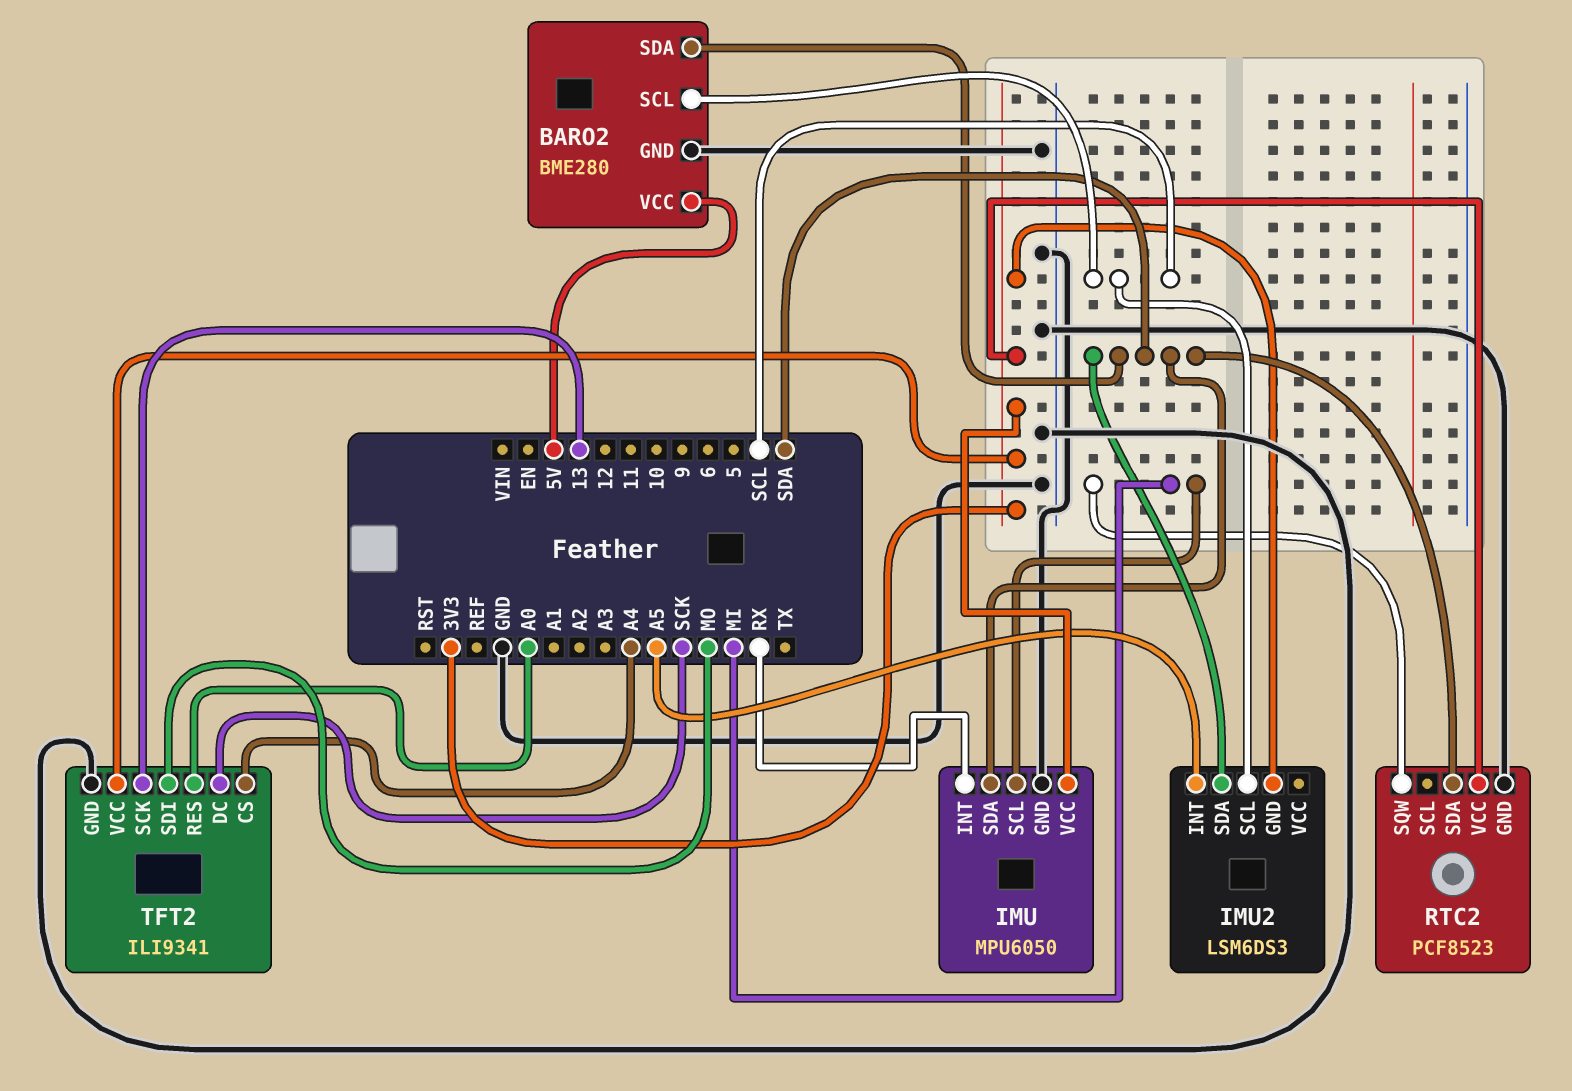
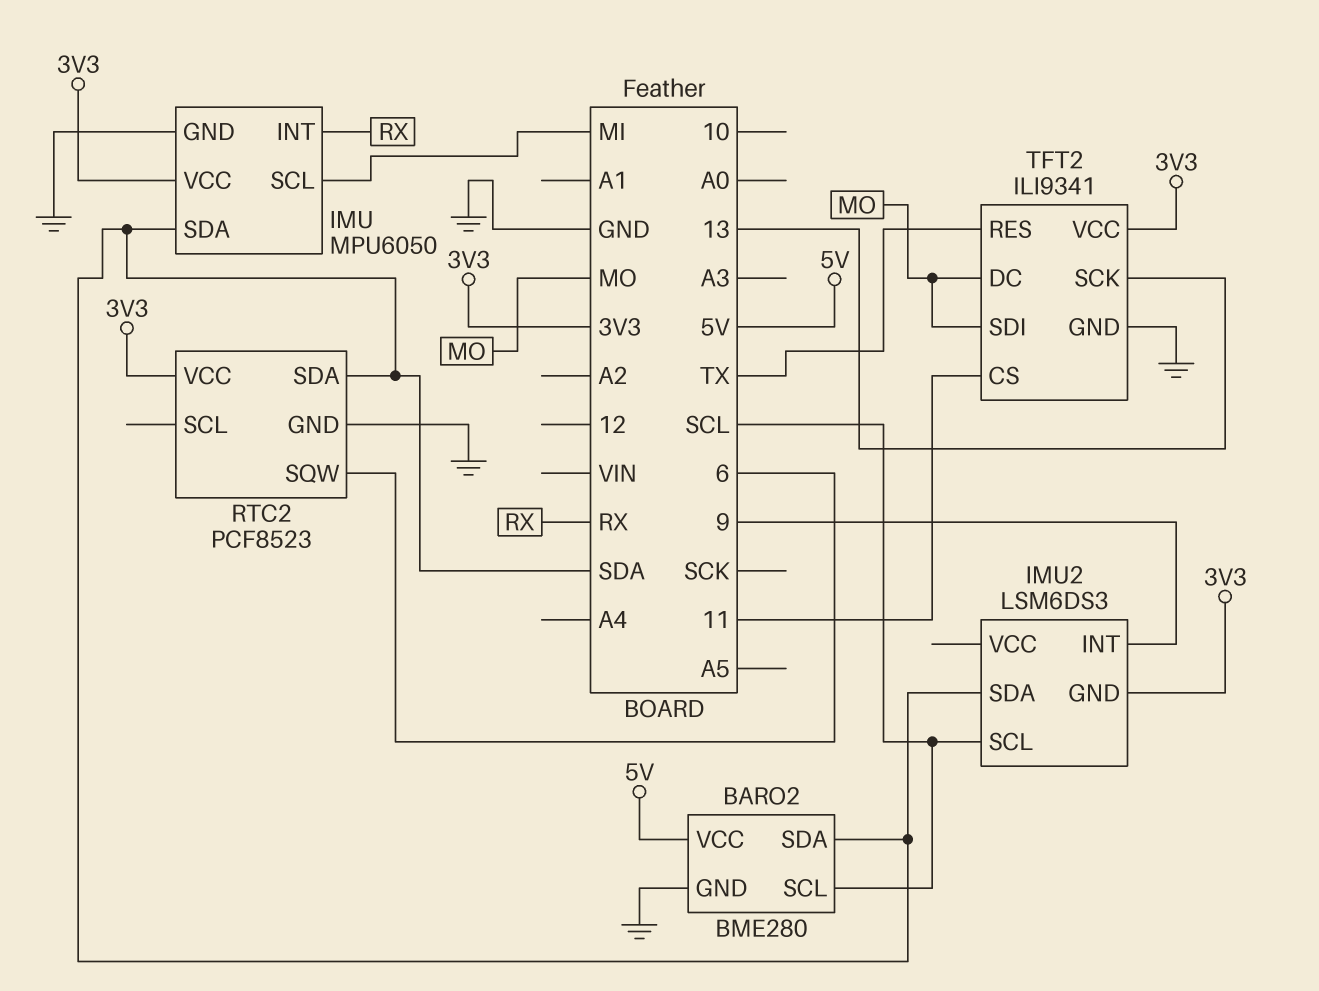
IMU2 pin INT: A5 -> 9
RTC2 pin SQW: MI -> 6
TFT2 pin CS: A4 -> 11
TFT2 pin DC: SCK -> MO
TFT2 pin RES: A0 -> TX

